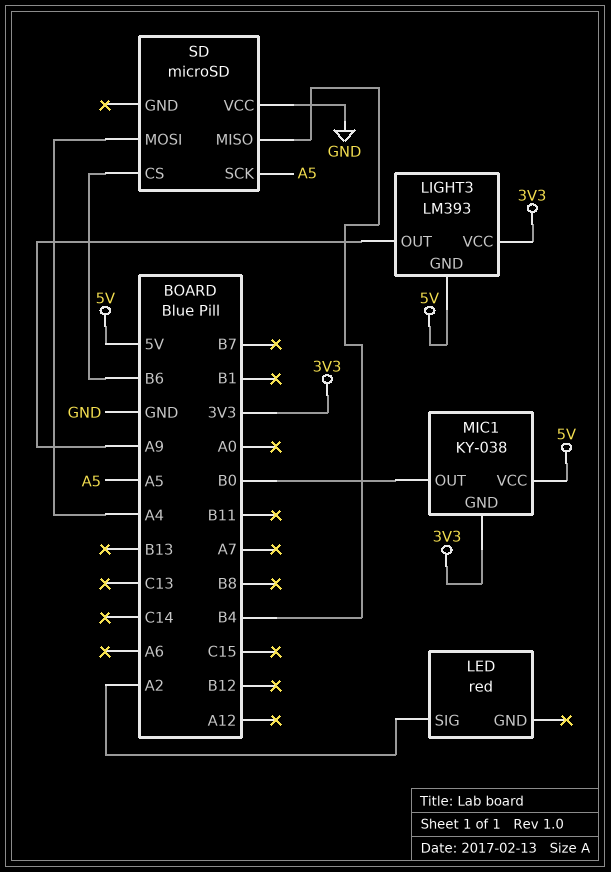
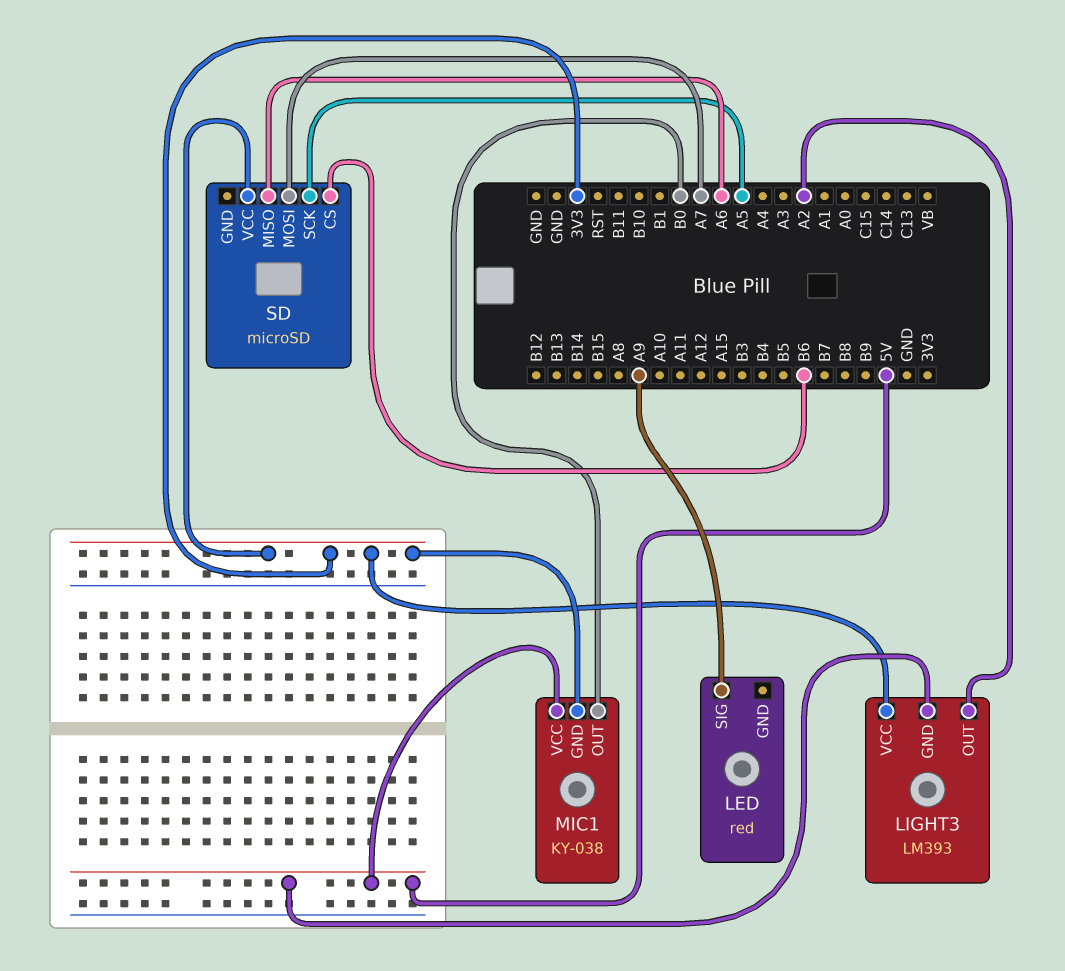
LED pin SIG: A2 -> A9
LIGHT3 pin OUT: A9 -> A2
SD pin MISO: B4 -> A6
SD pin MOSI: A4 -> A7
SD pin VCC: GND -> 3V3

